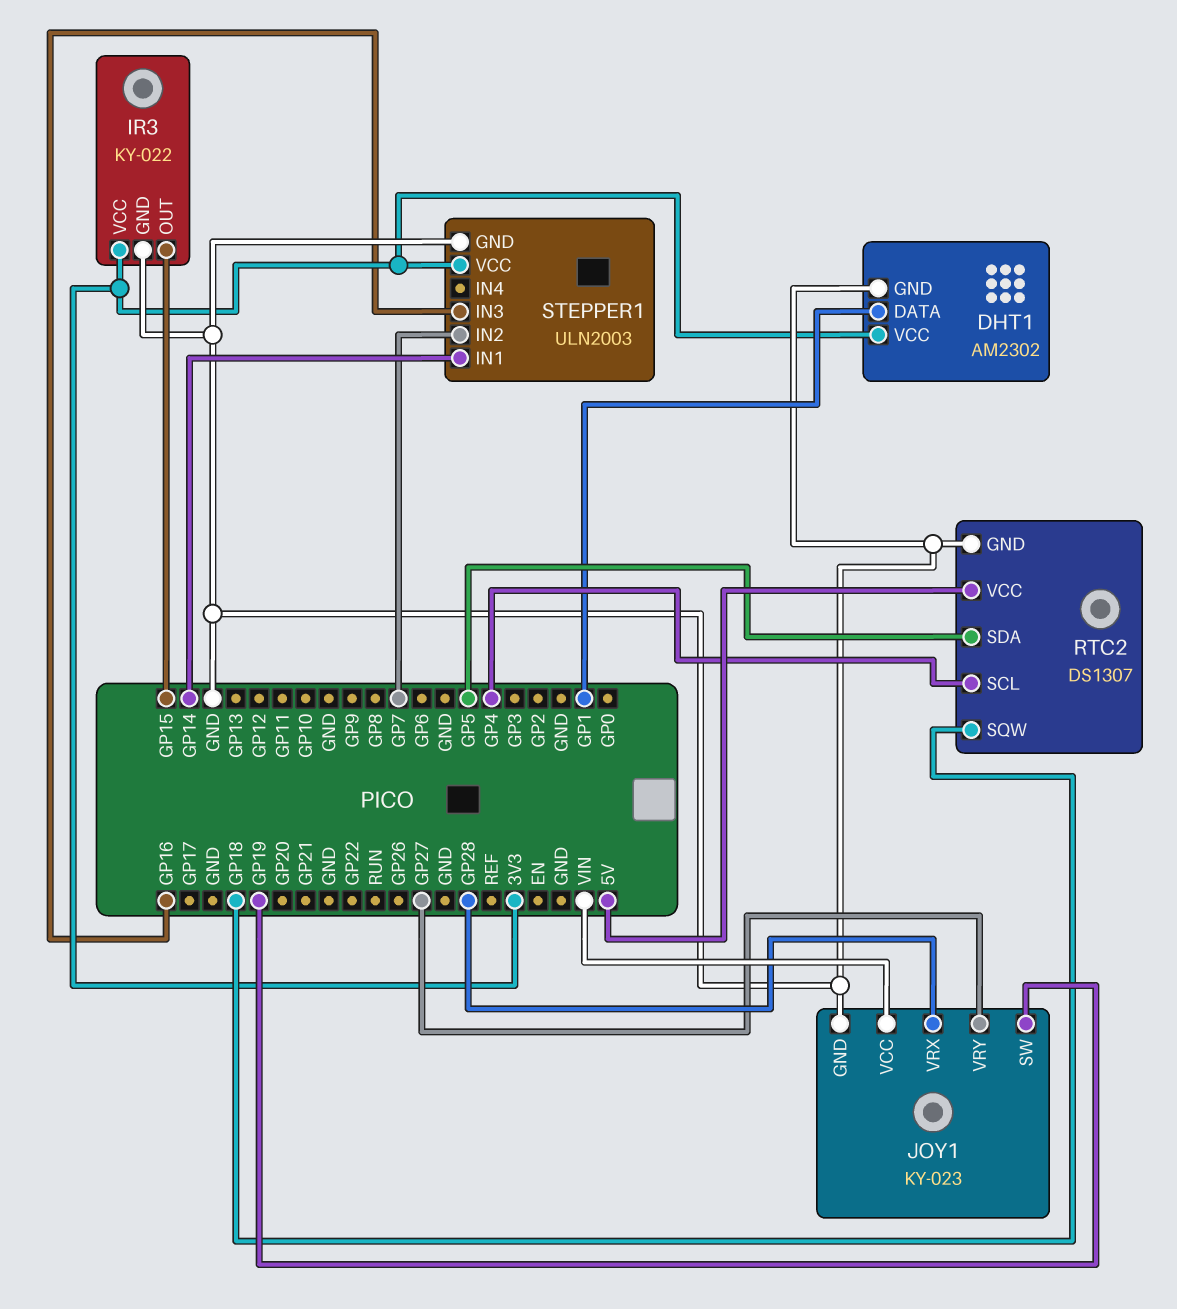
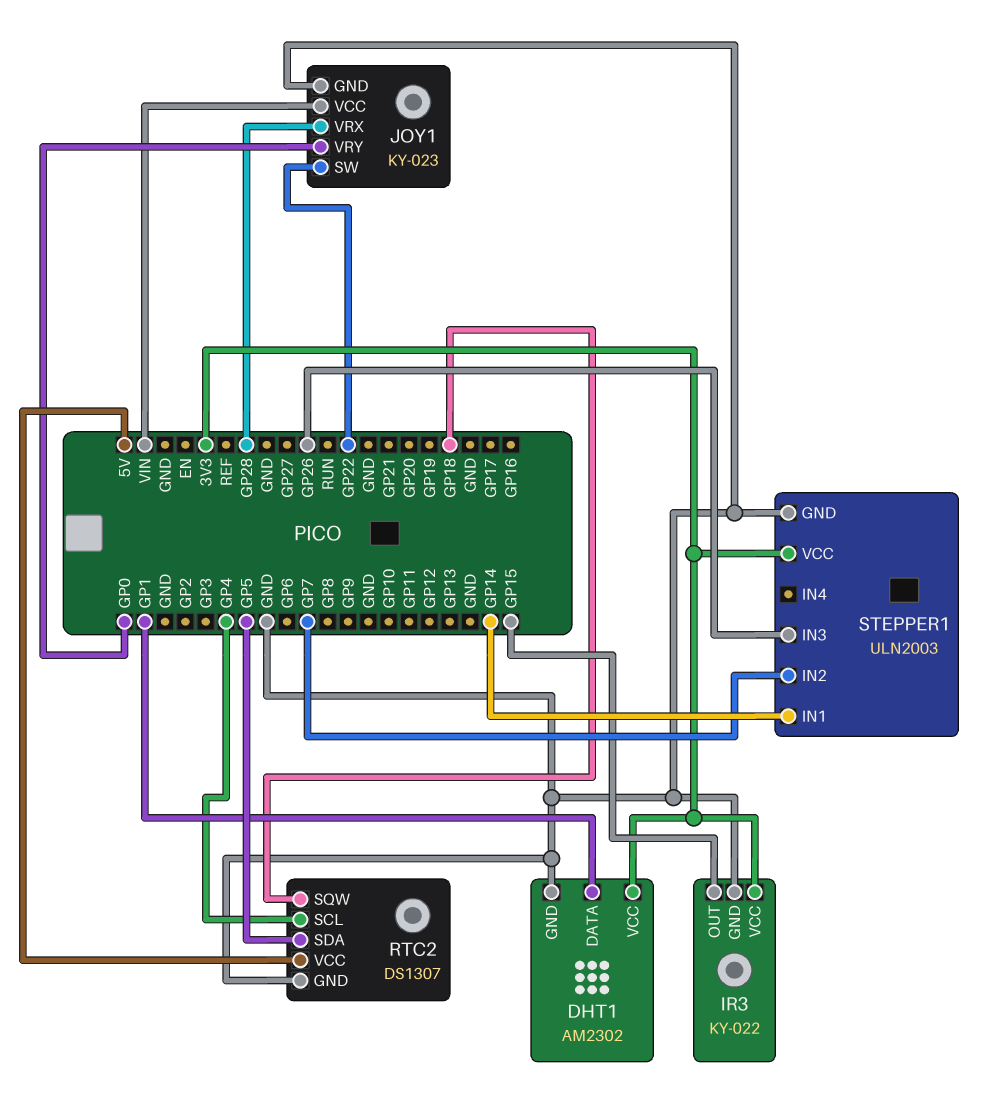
JOY1 pin SW: GP19 -> GP22
JOY1 pin VRY: GP27 -> GP0
STEPPER1 pin IN3: GP16 -> GP26

